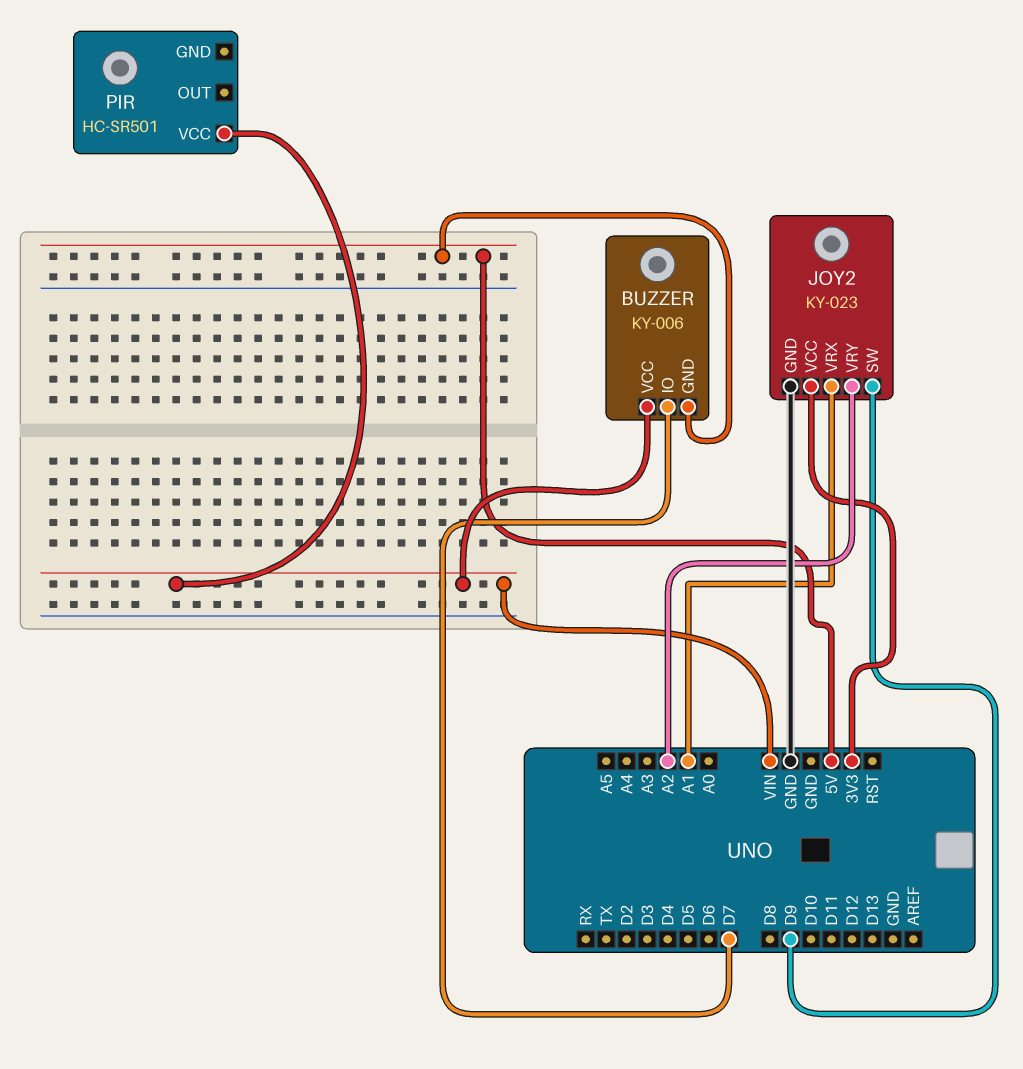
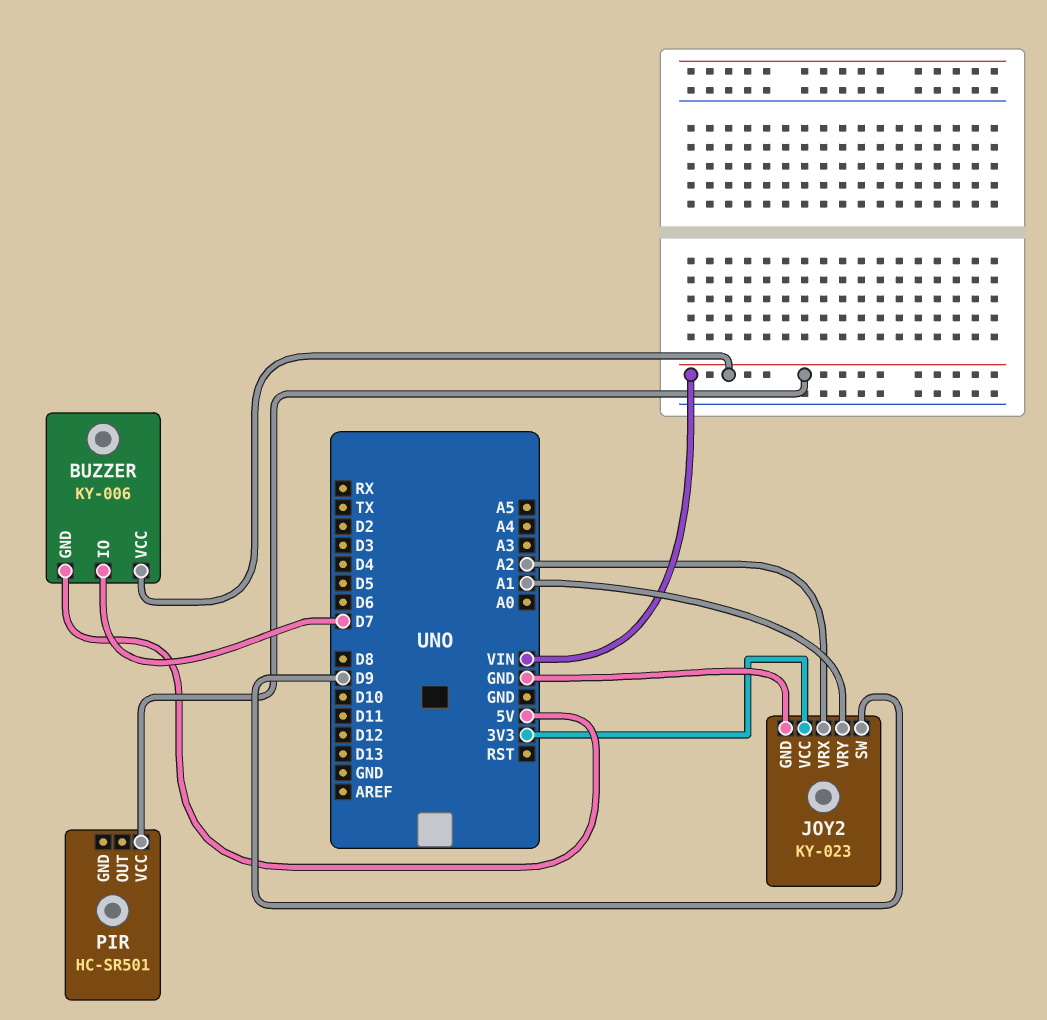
JOY2 pin VRX: A1 -> A2
JOY2 pin VRY: A2 -> A1

